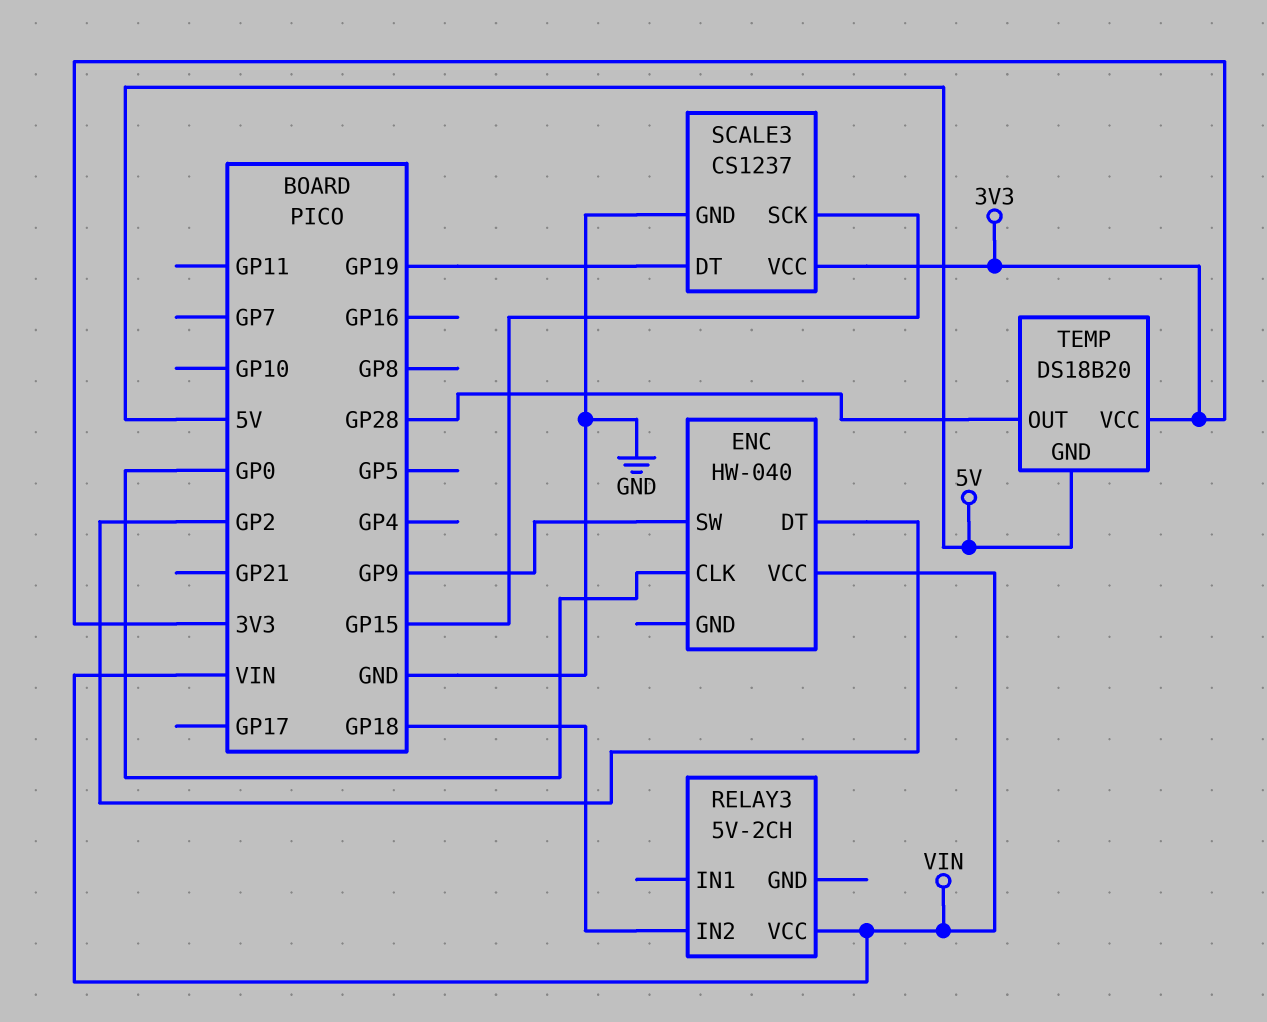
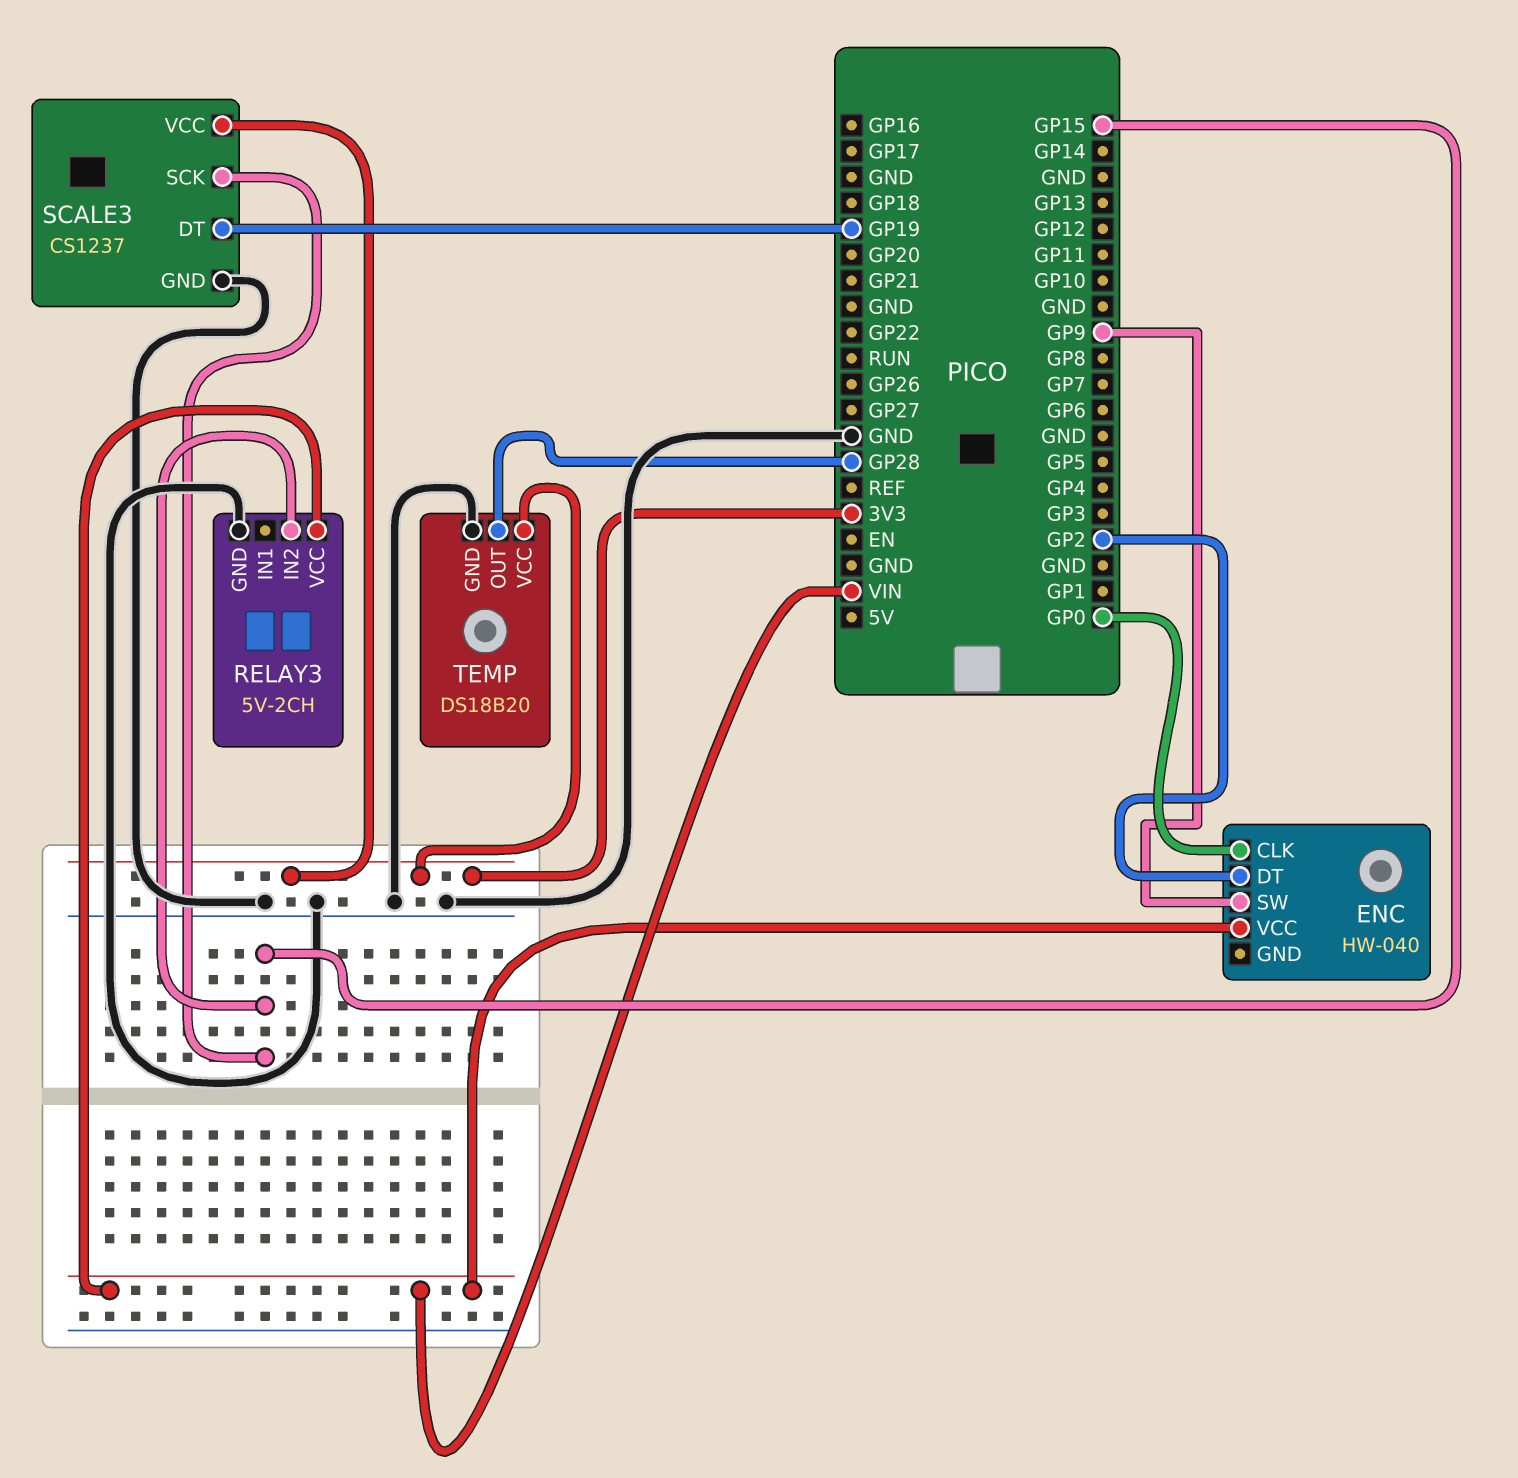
RELAY3 pin GND: none -> GND
RELAY3 pin IN2: GP18 -> GP15
TEMP pin GND: 5V -> GND

